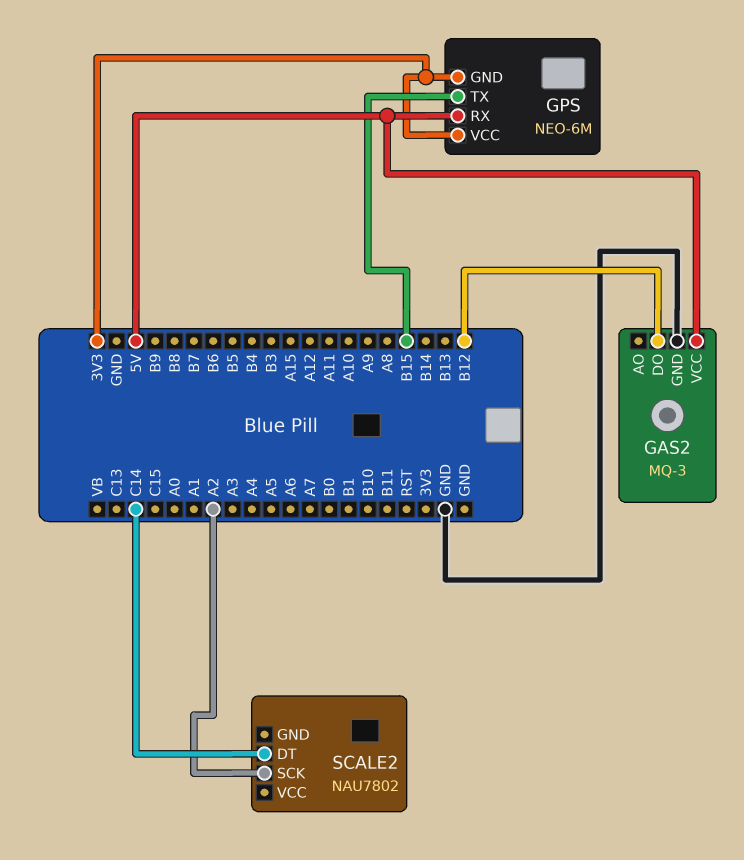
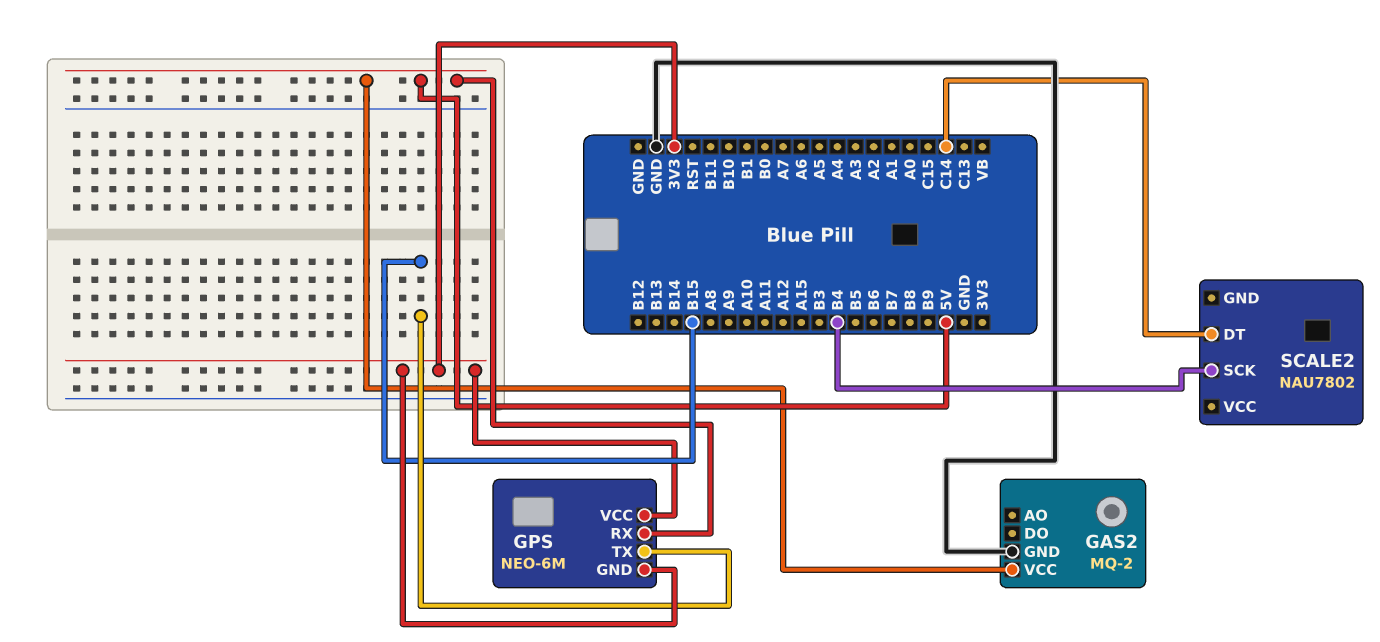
GAS2: MQ-3 -> MQ-2
GAS2 pin DO: B12 -> none
SCALE2 pin SCK: A2 -> B4

